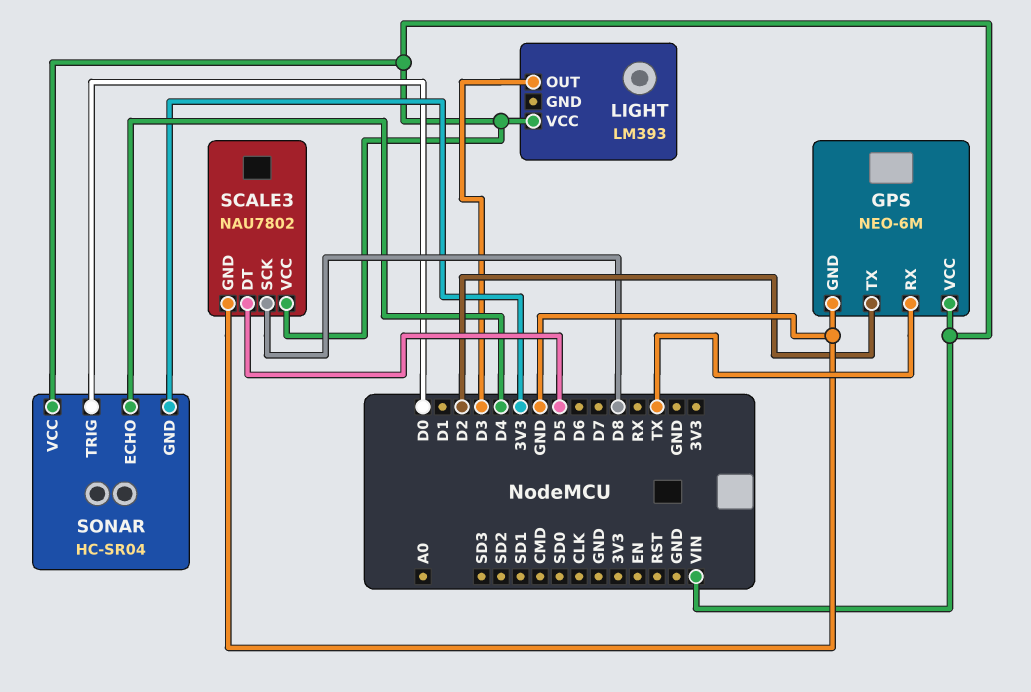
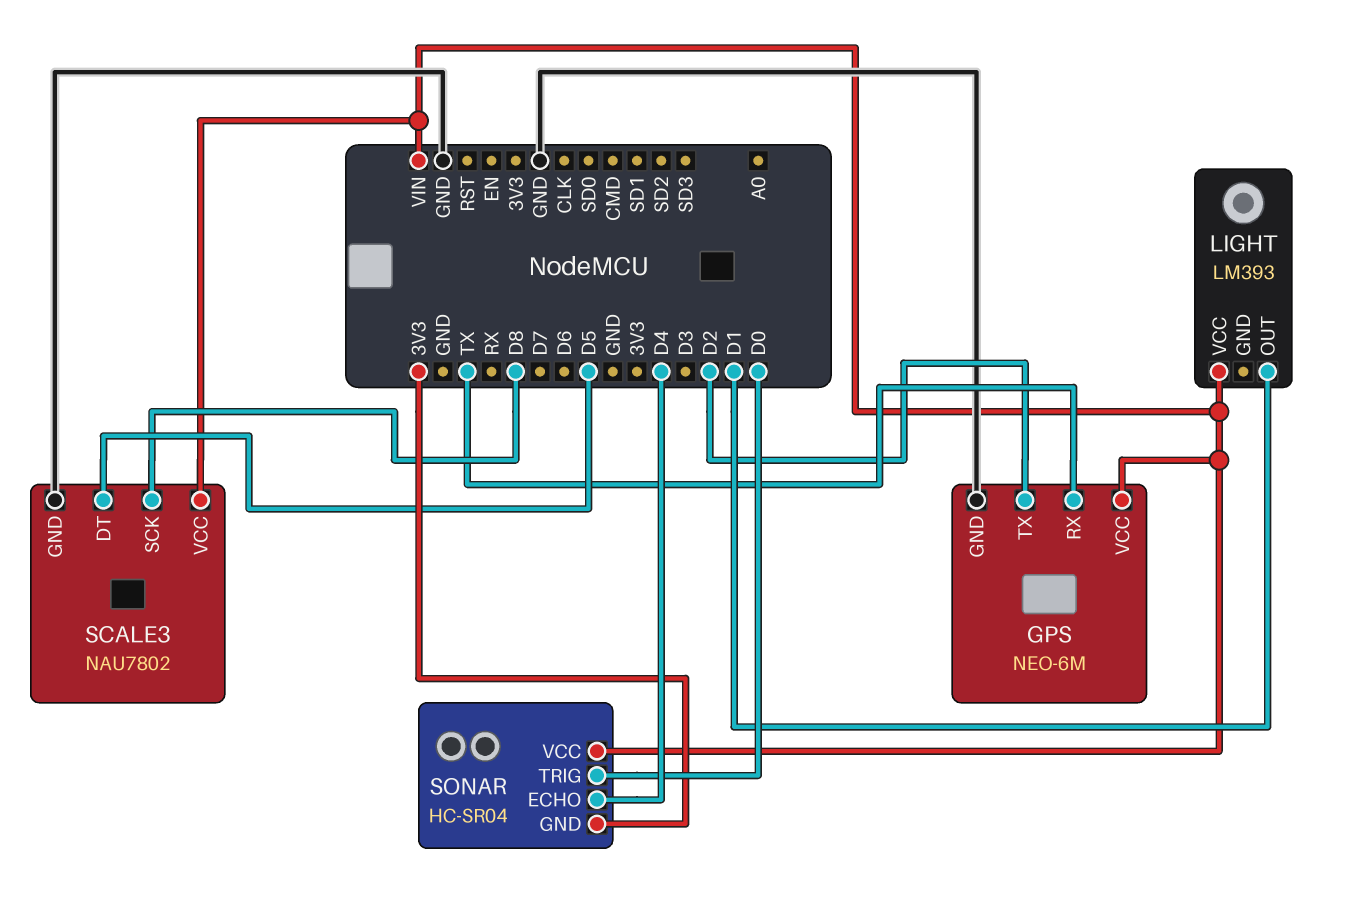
LIGHT pin OUT: D3 -> D1

